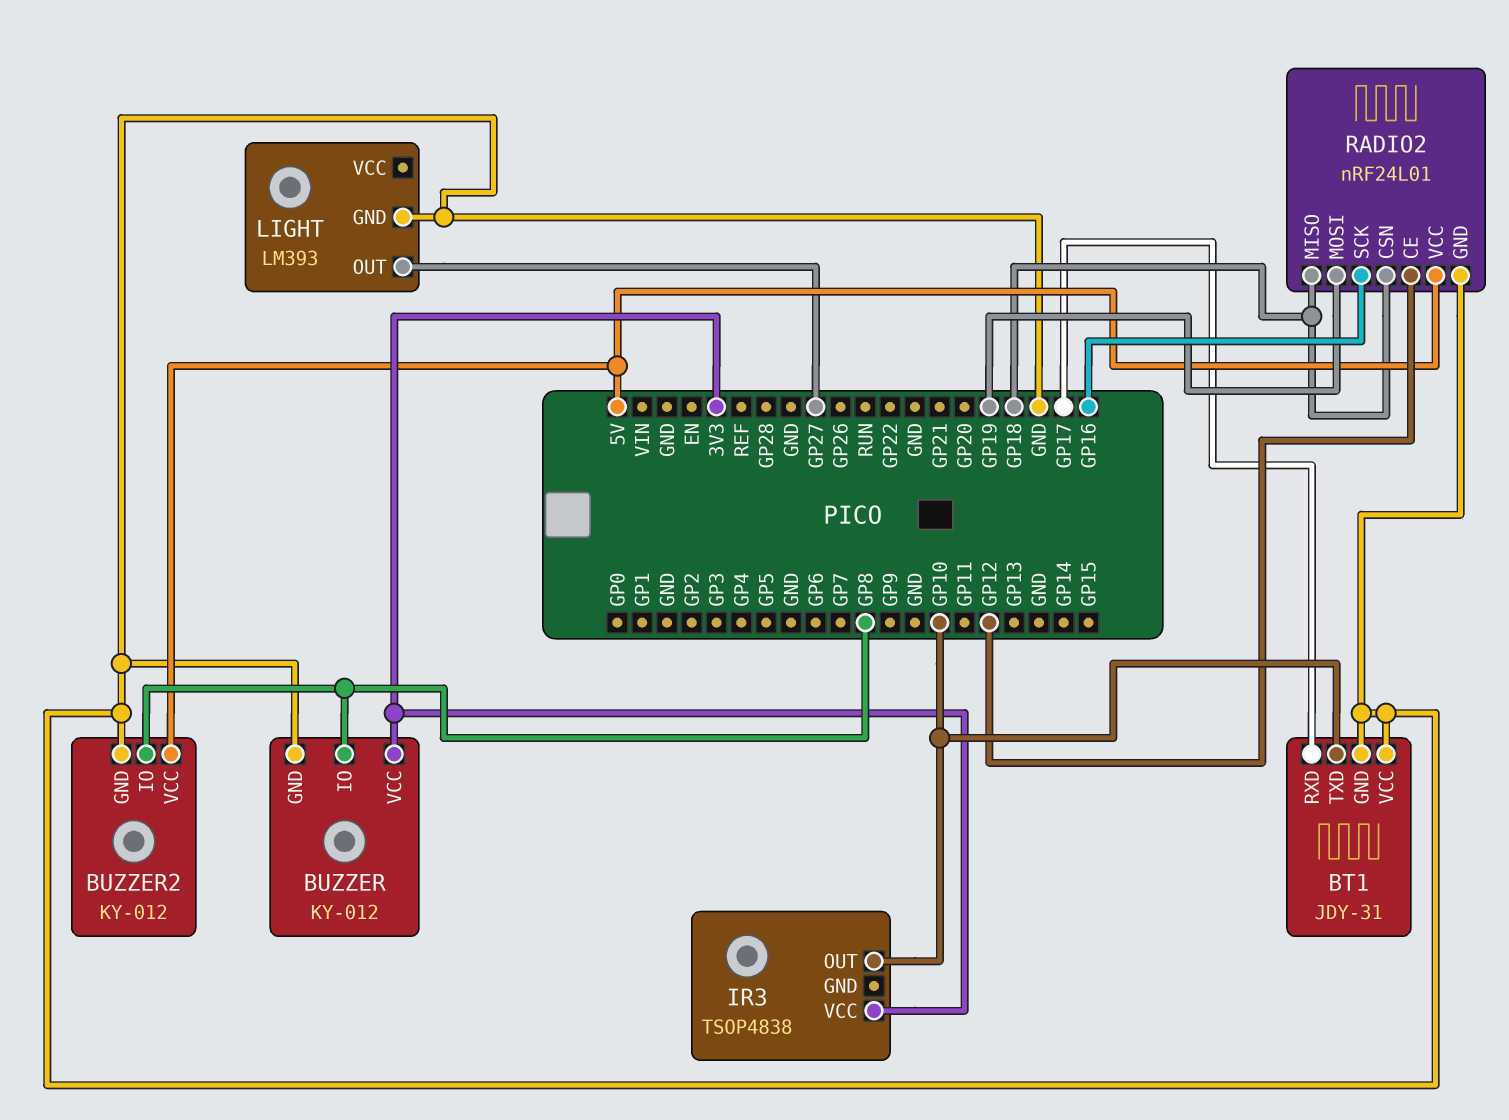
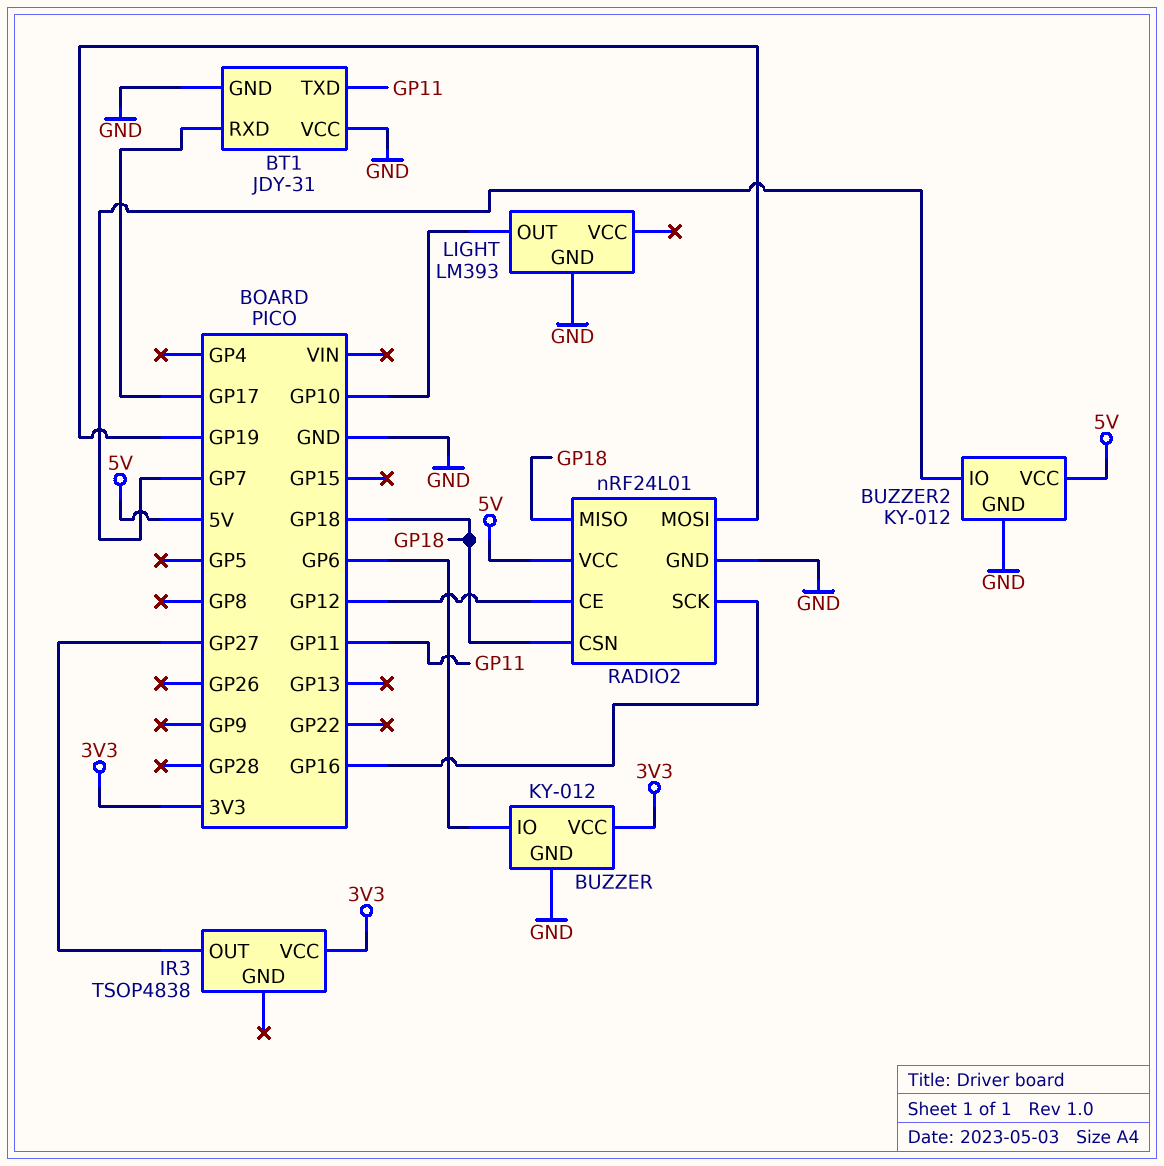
BT1 pin TXD: GP10 -> GP11
BUZZER pin IO: GP8 -> GP6
BUZZER2 pin IO: GP8 -> GP7
IR3 pin OUT: GP10 -> GP27
LIGHT pin OUT: GP27 -> GP10

